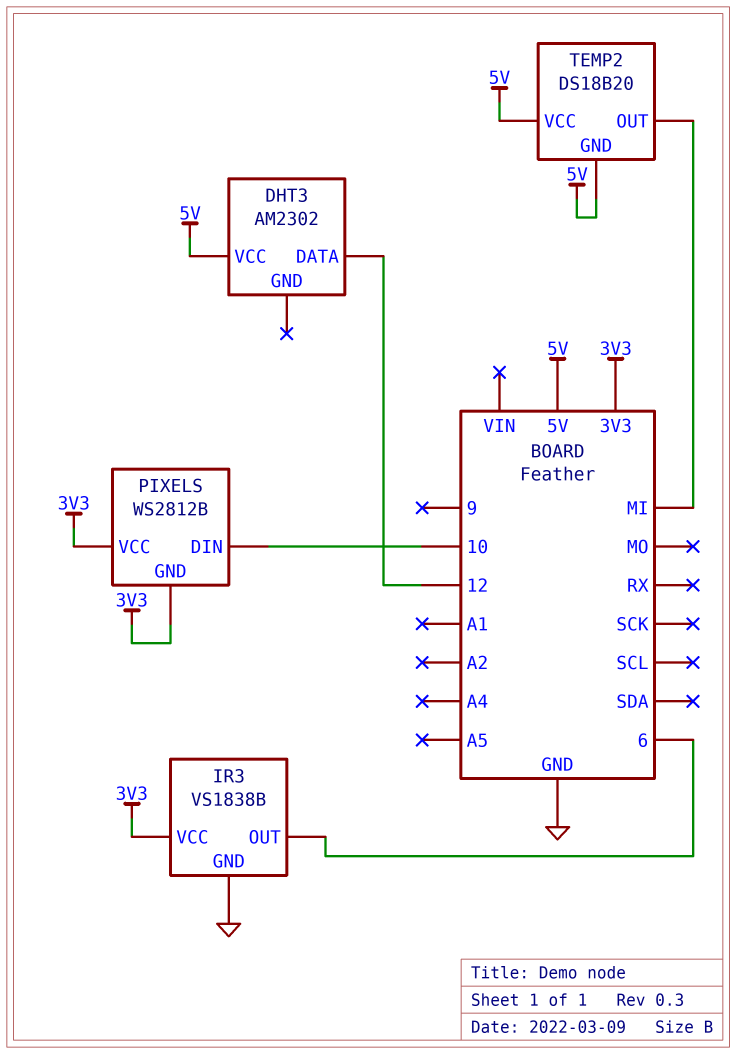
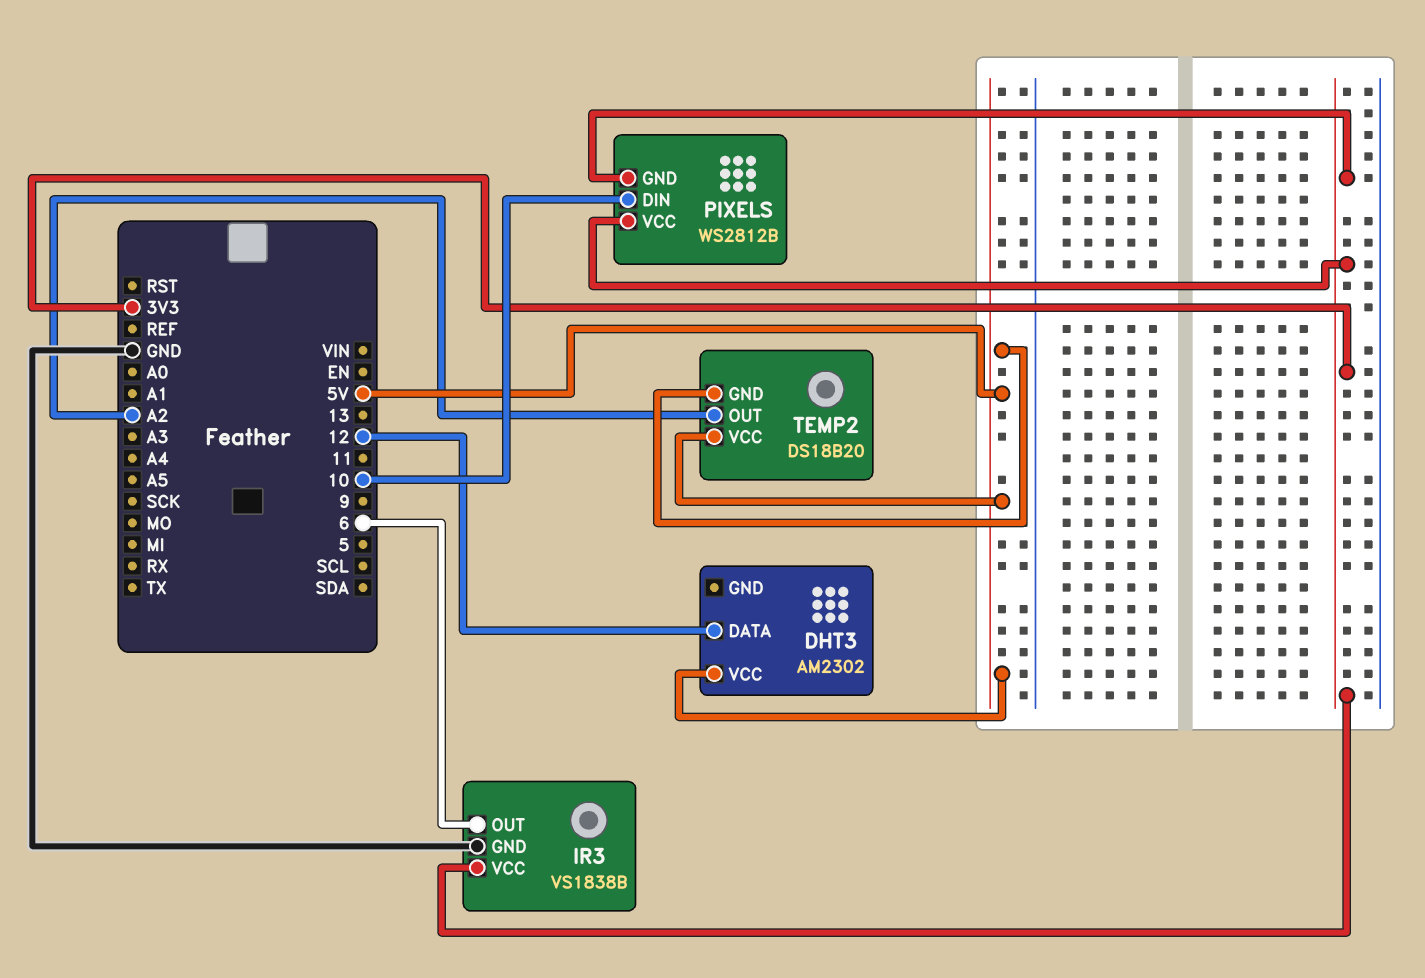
TEMP2 pin OUT: MI -> A2

